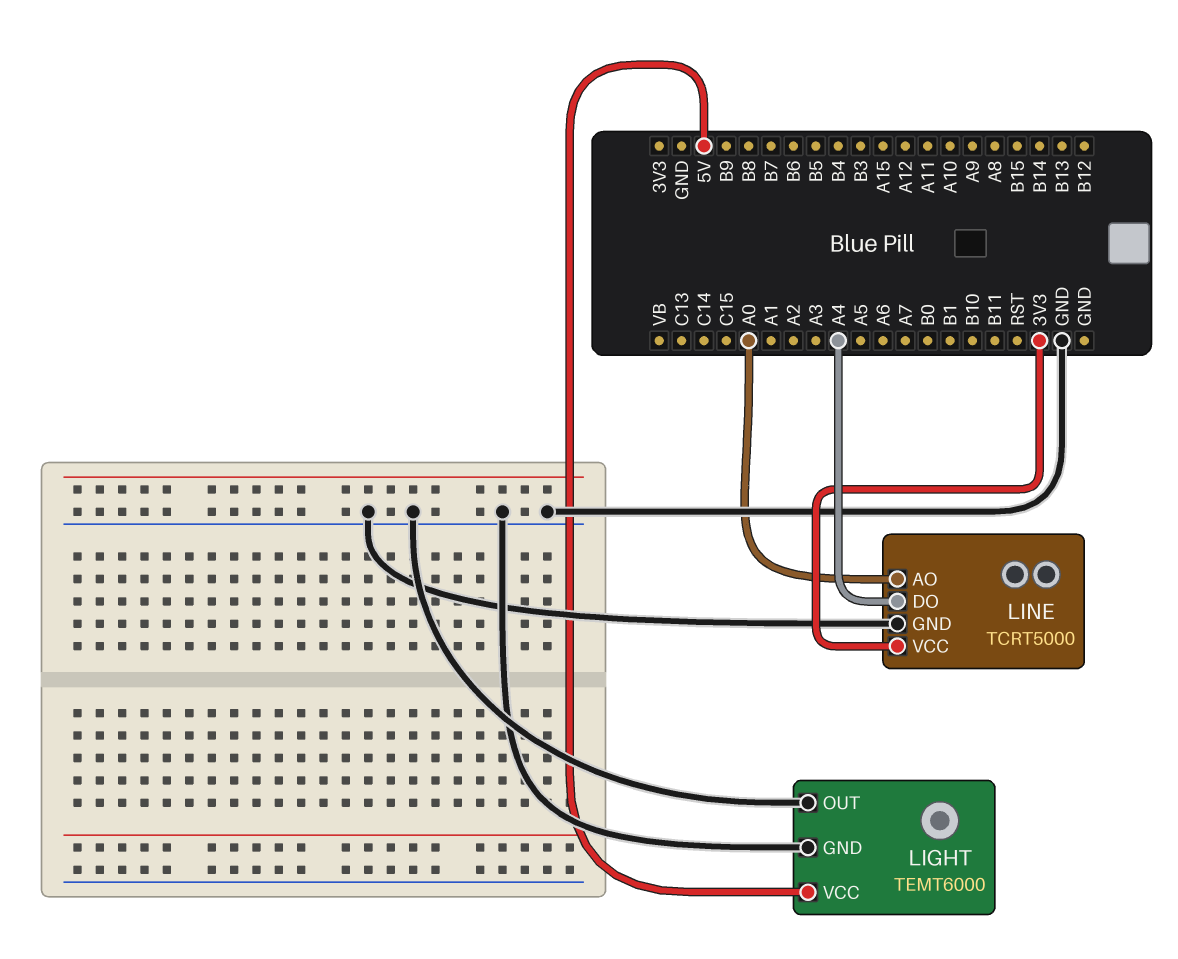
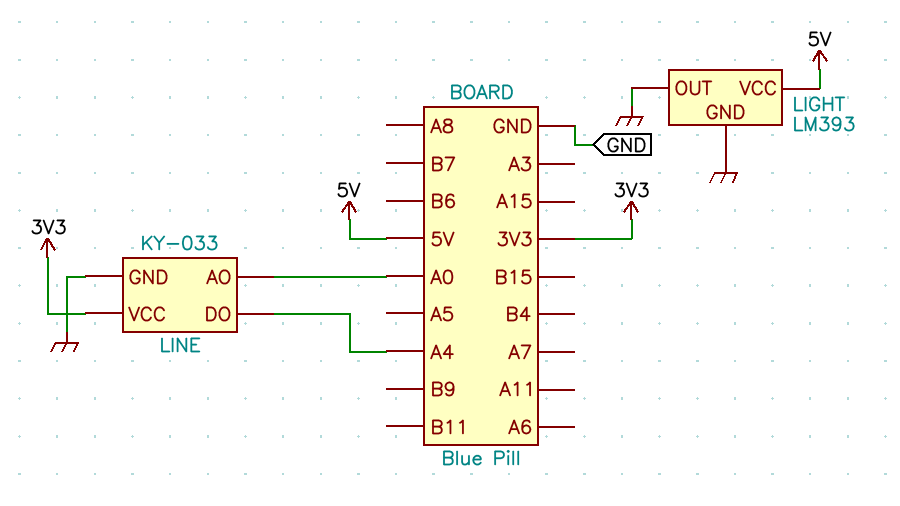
LIGHT: TEMT6000 -> LM393
LINE: TCRT5000 -> KY-033

